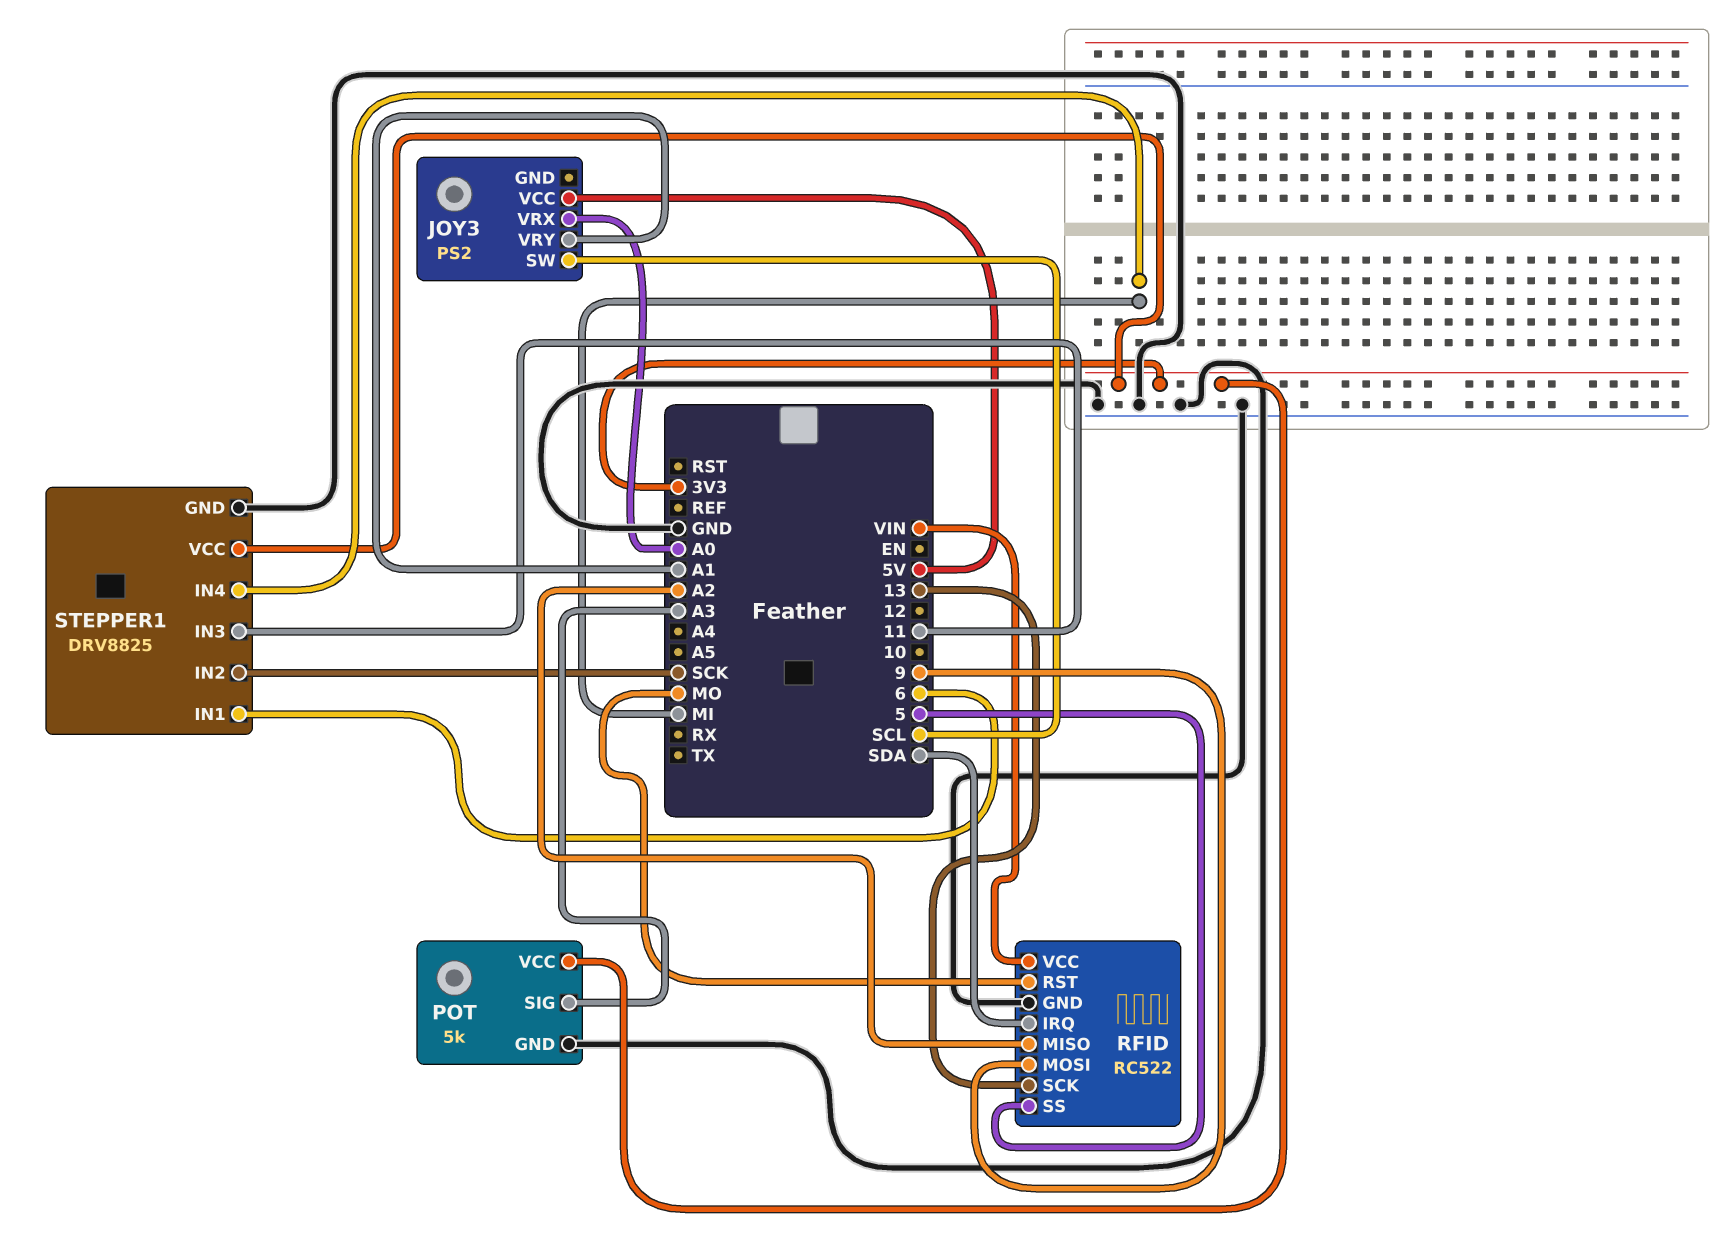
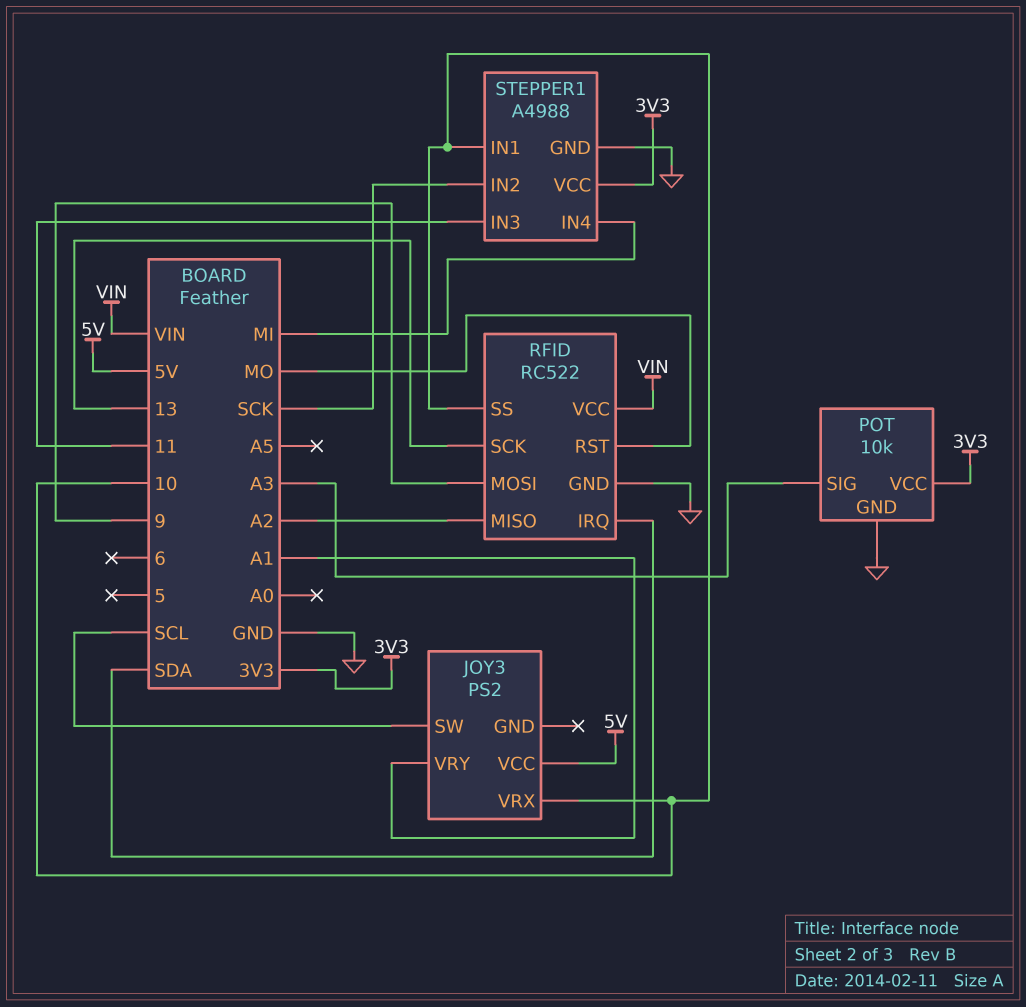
JOY3 pin VRX: A0 -> 10
POT: 5k -> 10k
RFID pin SS: 5 -> 10
STEPPER1: DRV8825 -> A4988
STEPPER1 pin IN1: 6 -> 10

